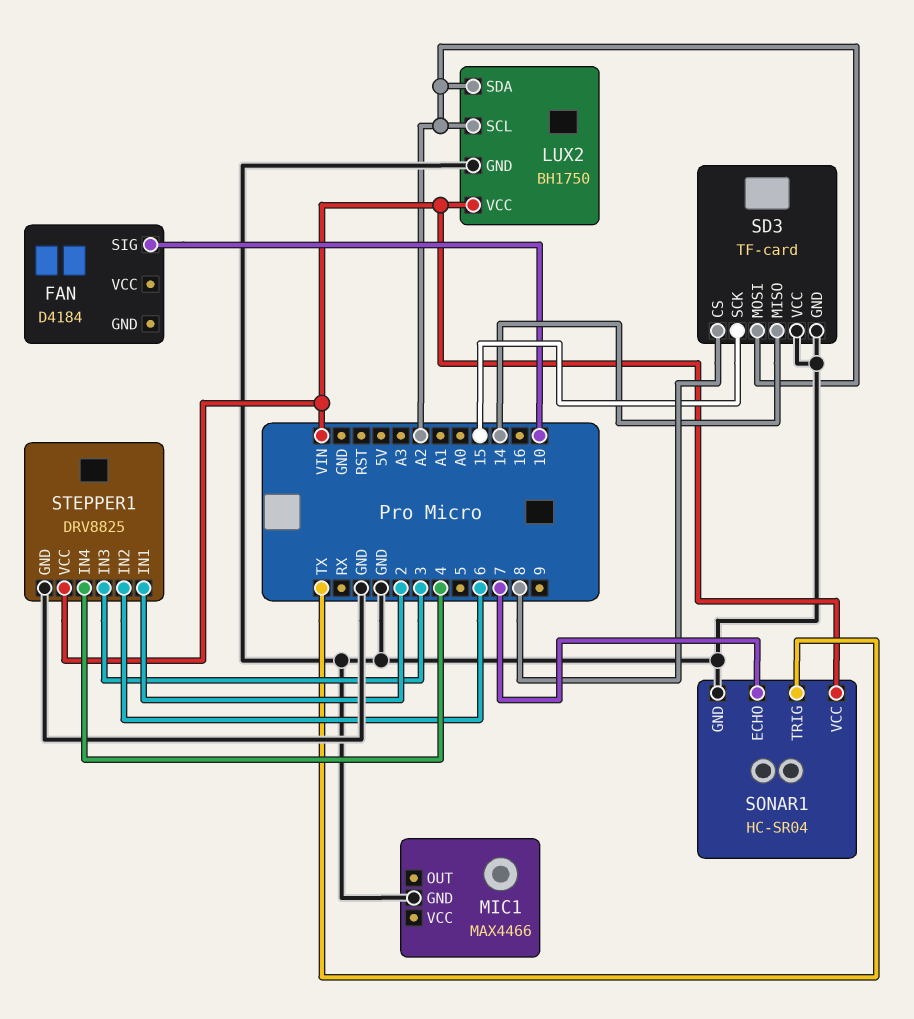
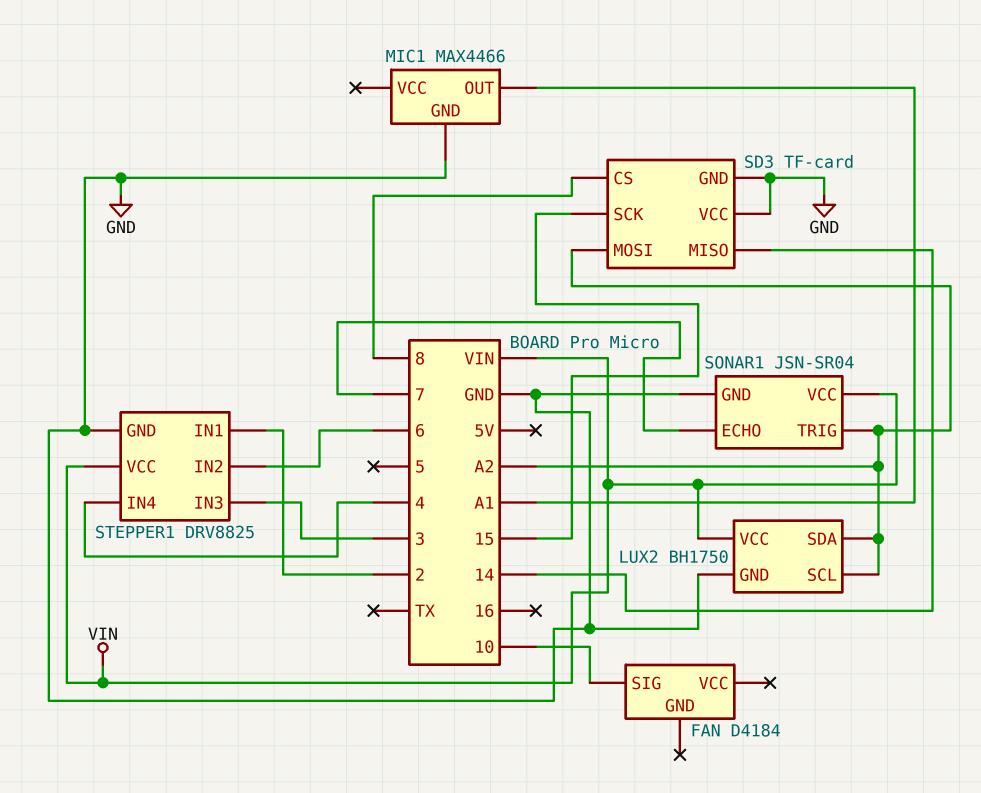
MIC1 pin OUT: none -> A1
SONAR1: HC-SR04 -> JSN-SR04
SONAR1 pin TRIG: TX -> A2

